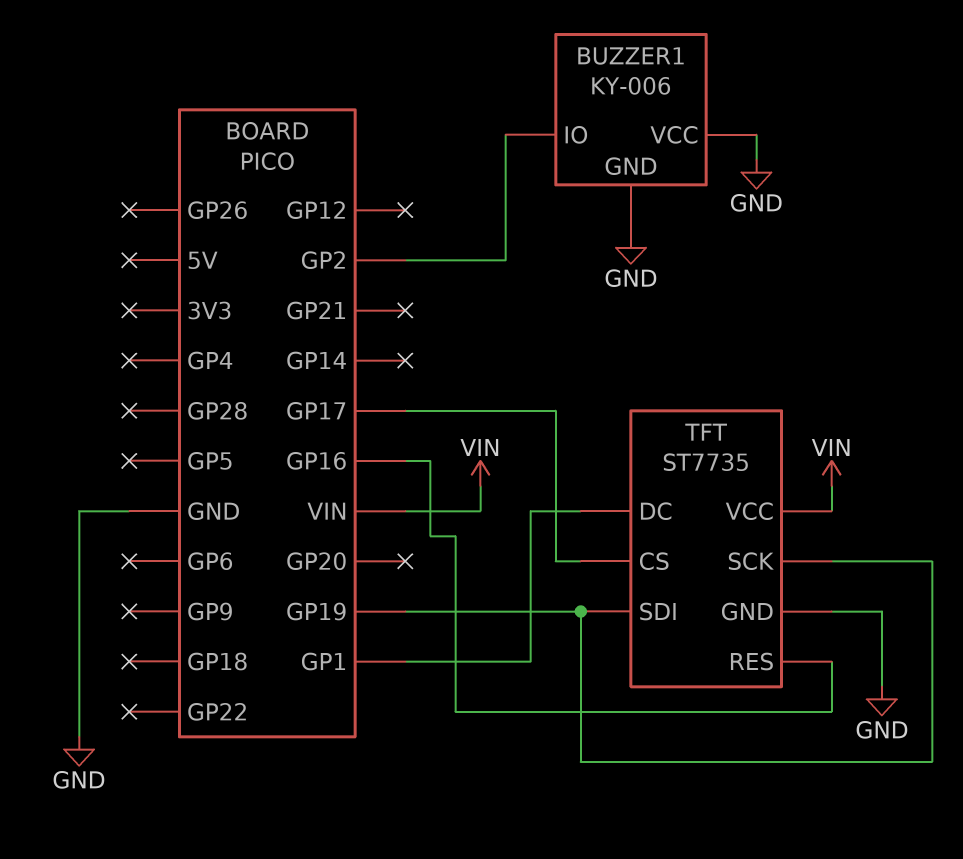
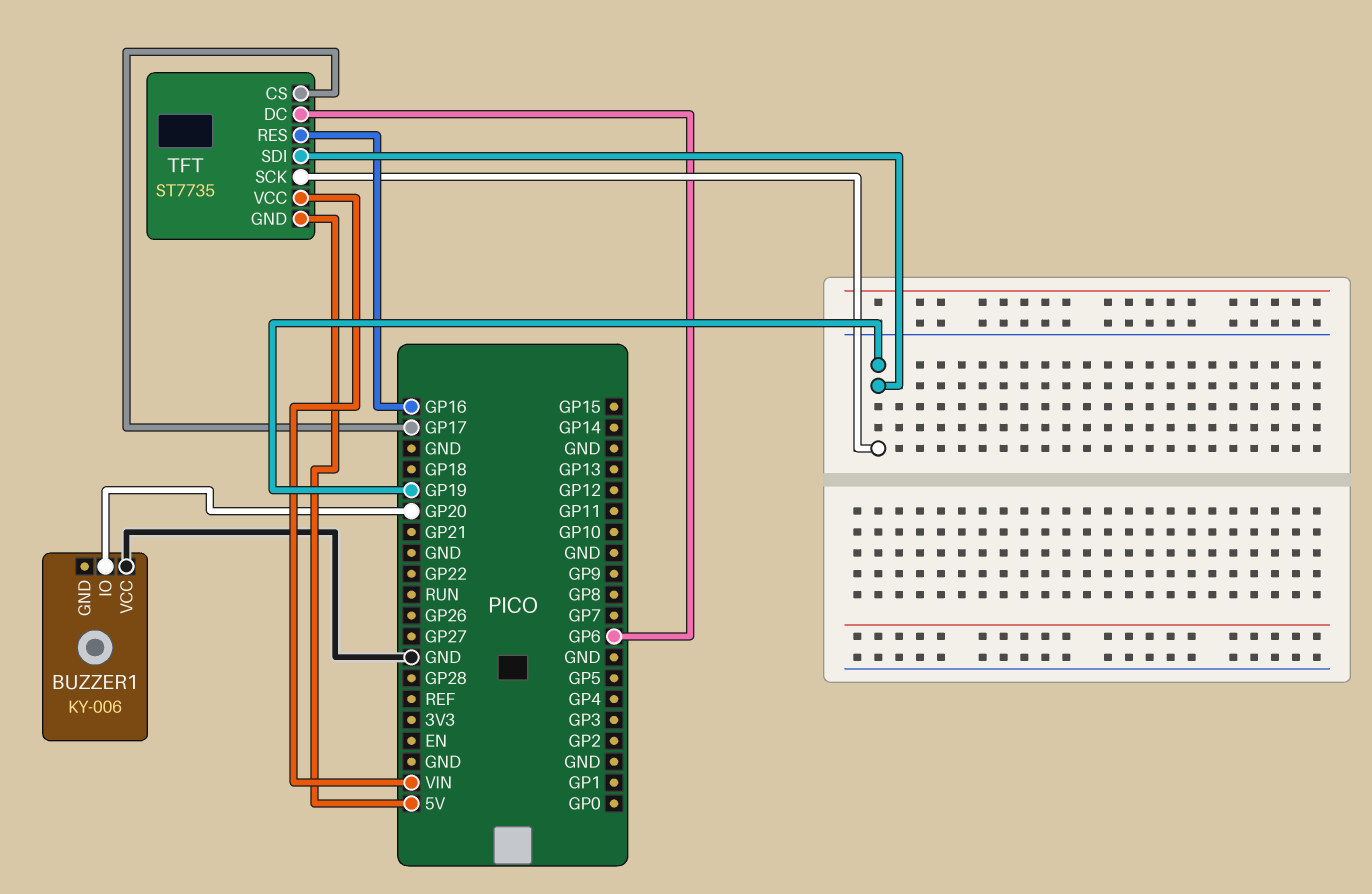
BUZZER1 pin GND: GND -> none
BUZZER1 pin IO: GP2 -> GP20
TFT pin DC: GP1 -> GP6
TFT pin GND: GND -> 5V

